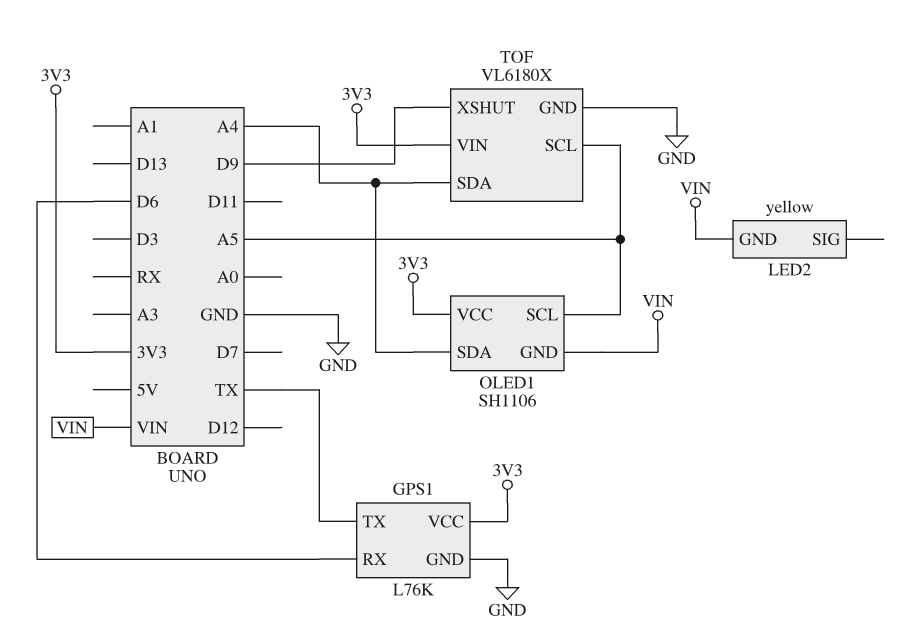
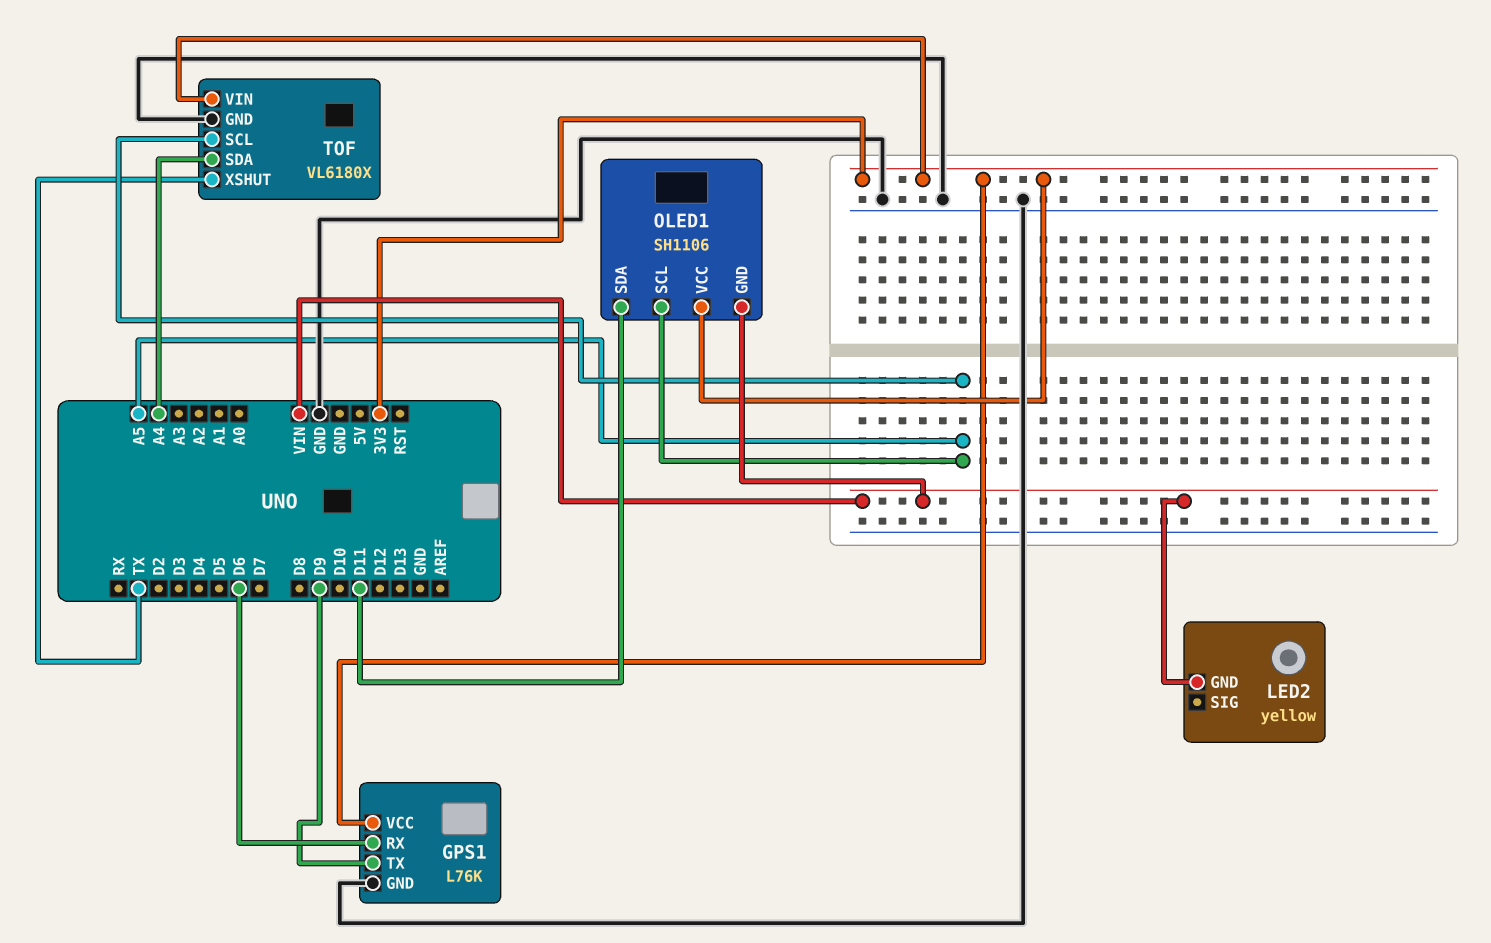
GPS1 pin TX: TX -> D9
OLED1 pin SDA: A4 -> D11
TOF pin XSHUT: D9 -> TX

